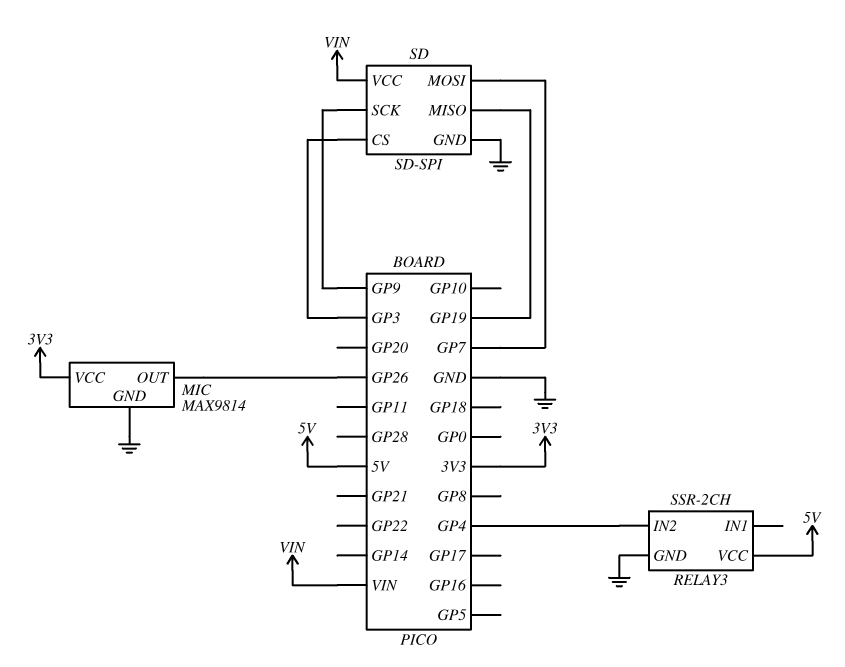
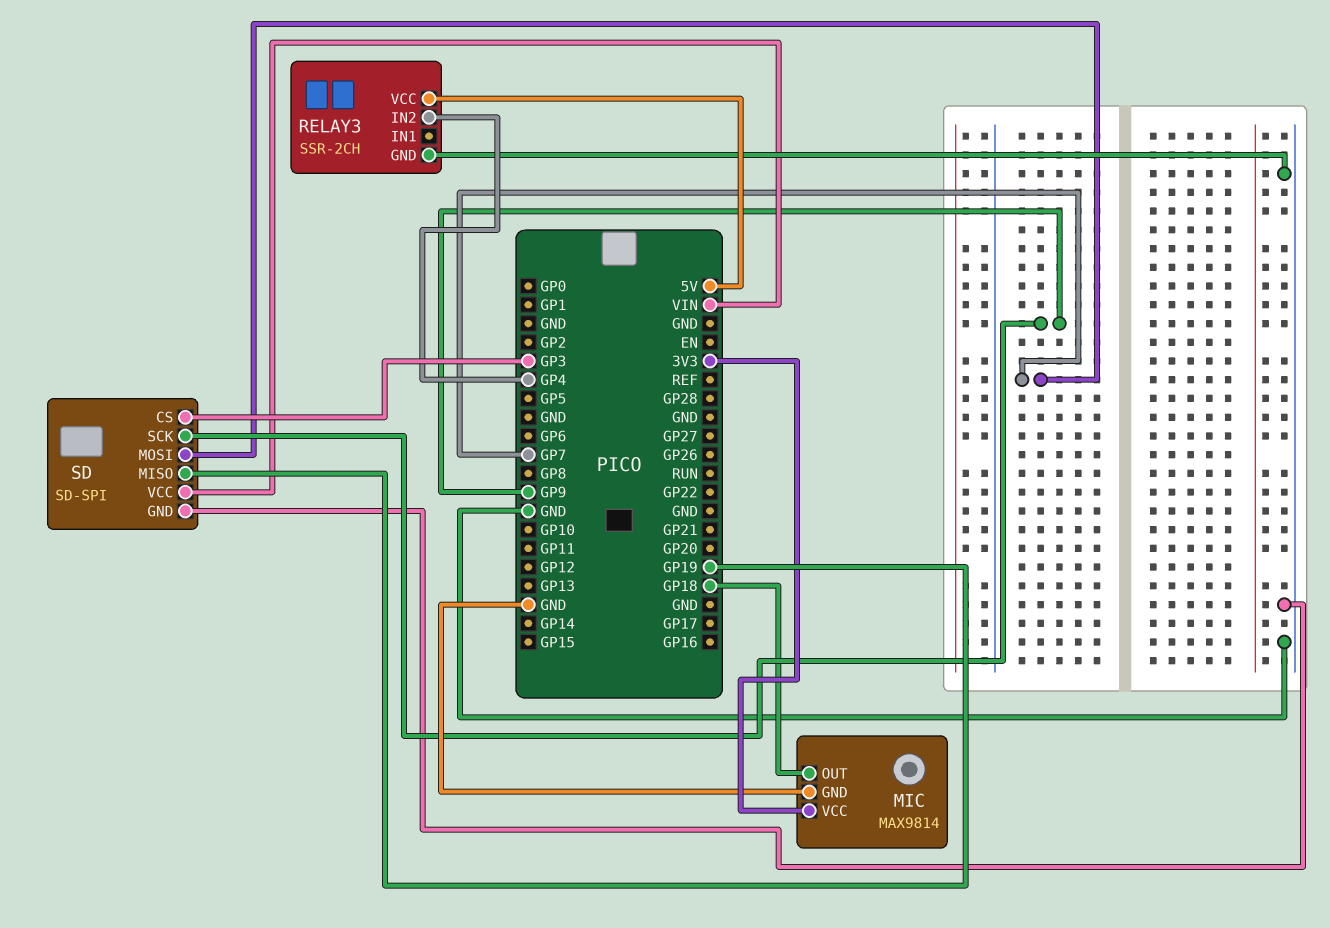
MIC pin OUT: GP26 -> GP18

